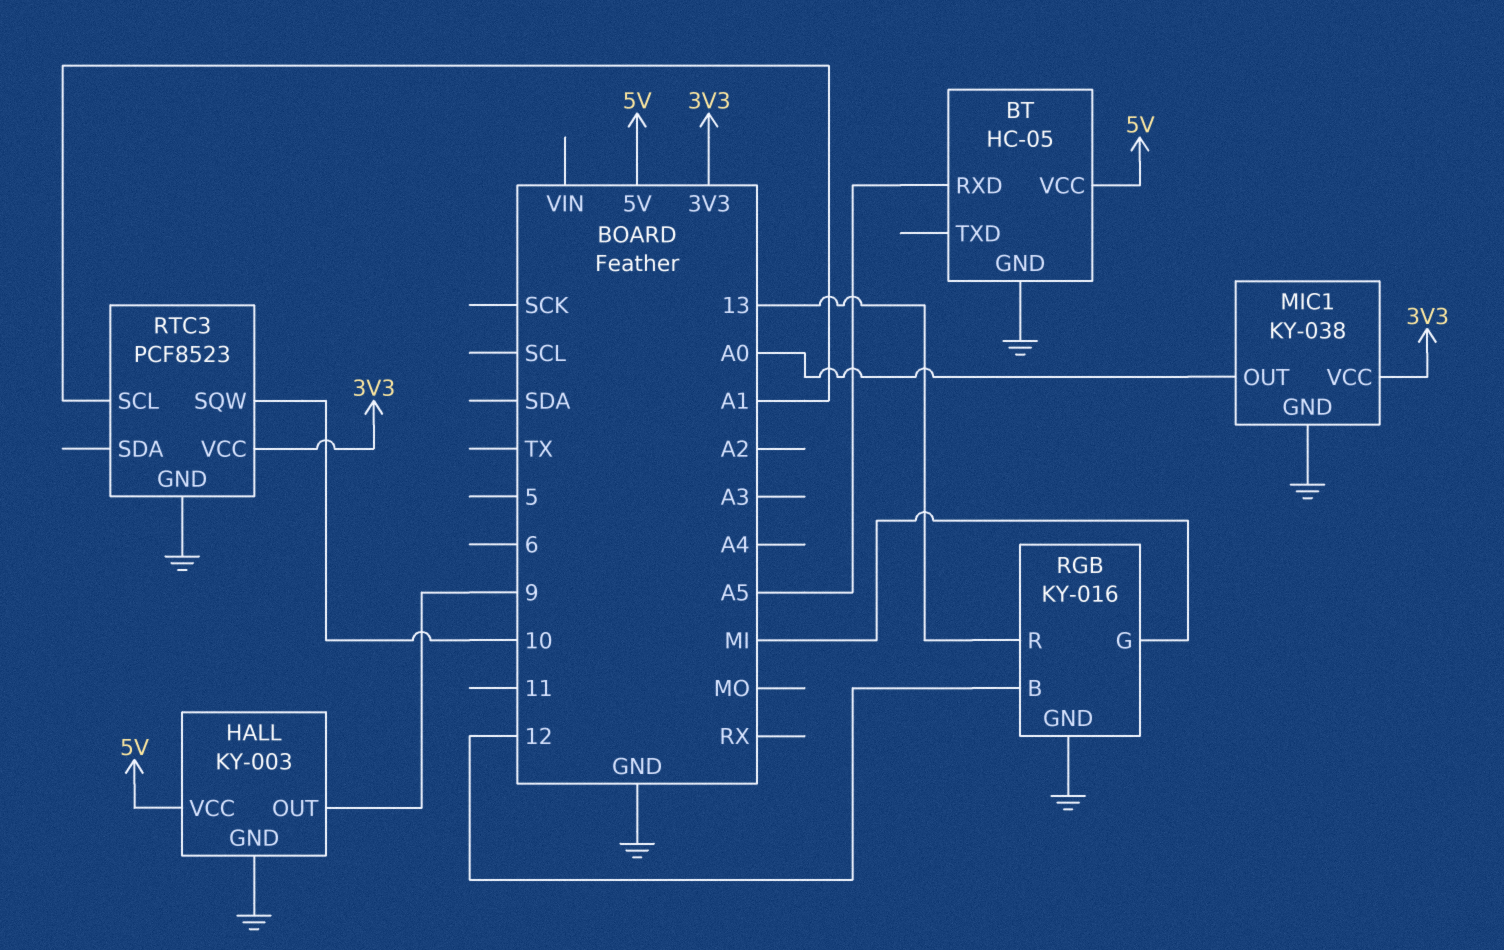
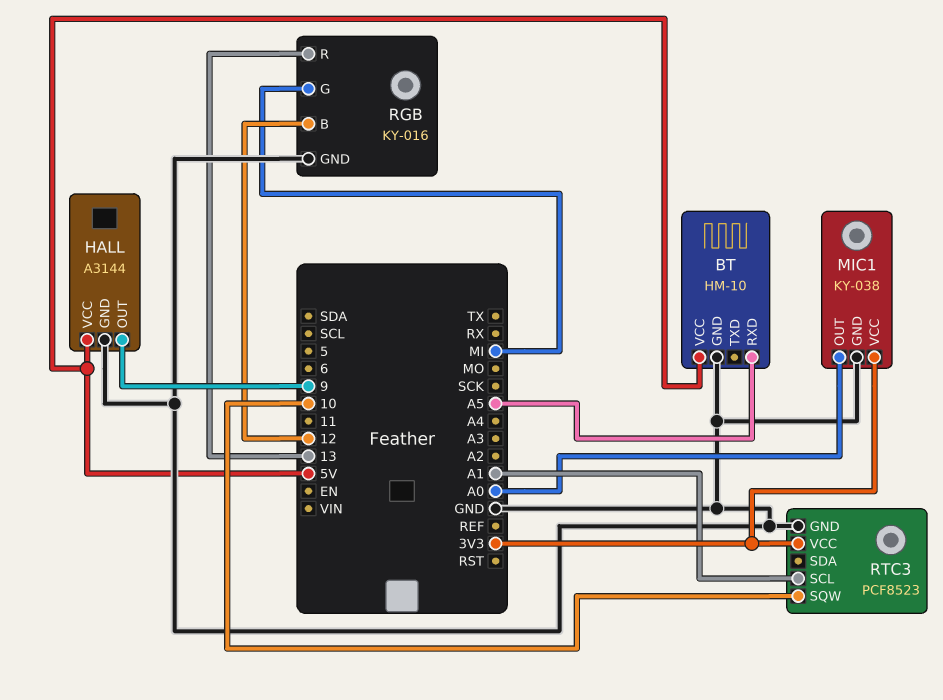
BT: HC-05 -> HM-10
HALL: KY-003 -> A3144

